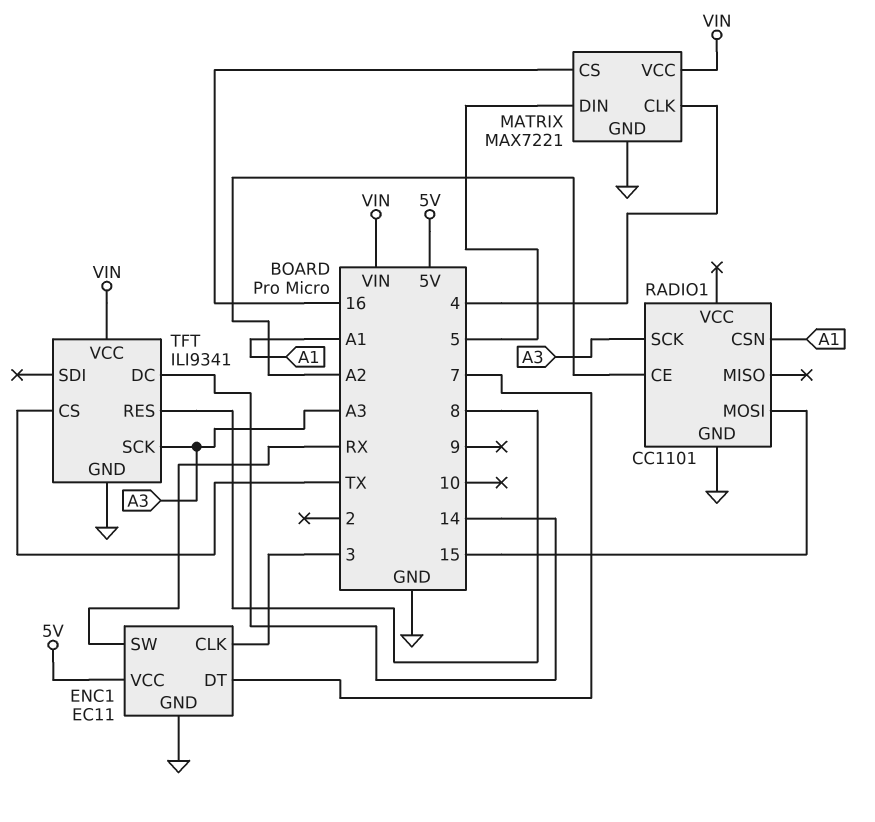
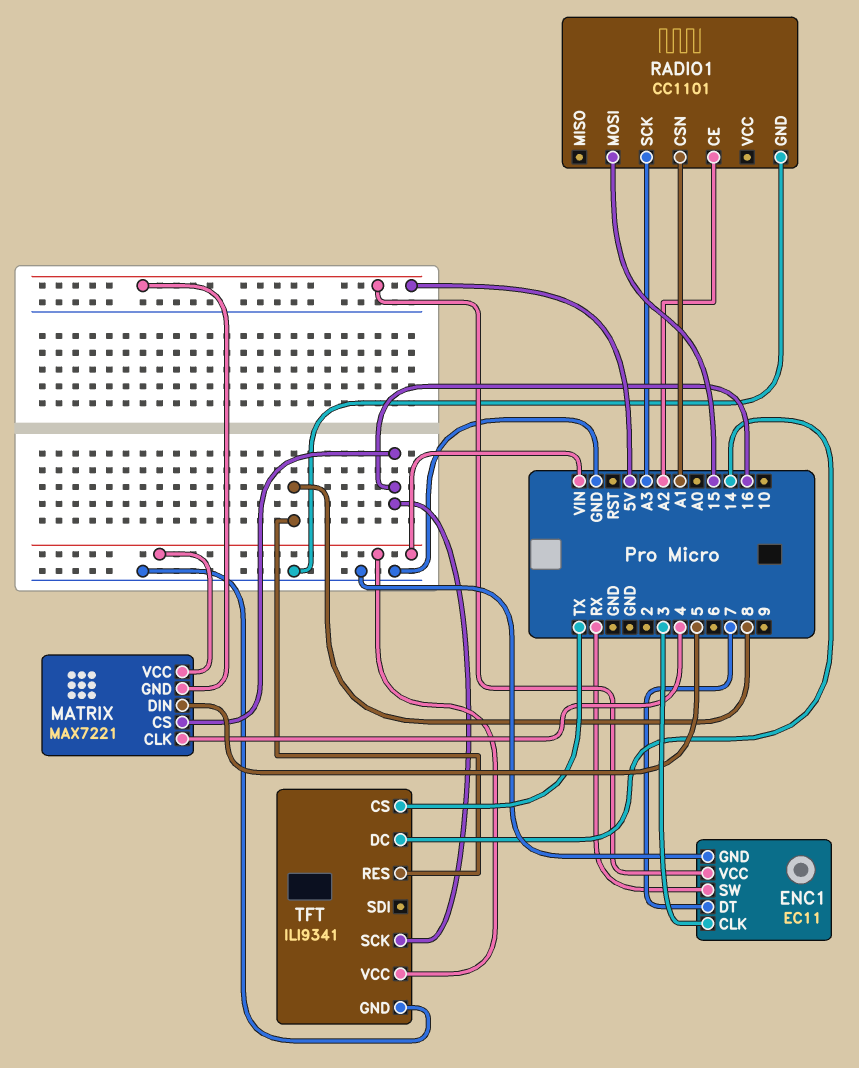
MATRIX pin GND: GND -> 5V
TFT pin SCK: A3 -> 16

